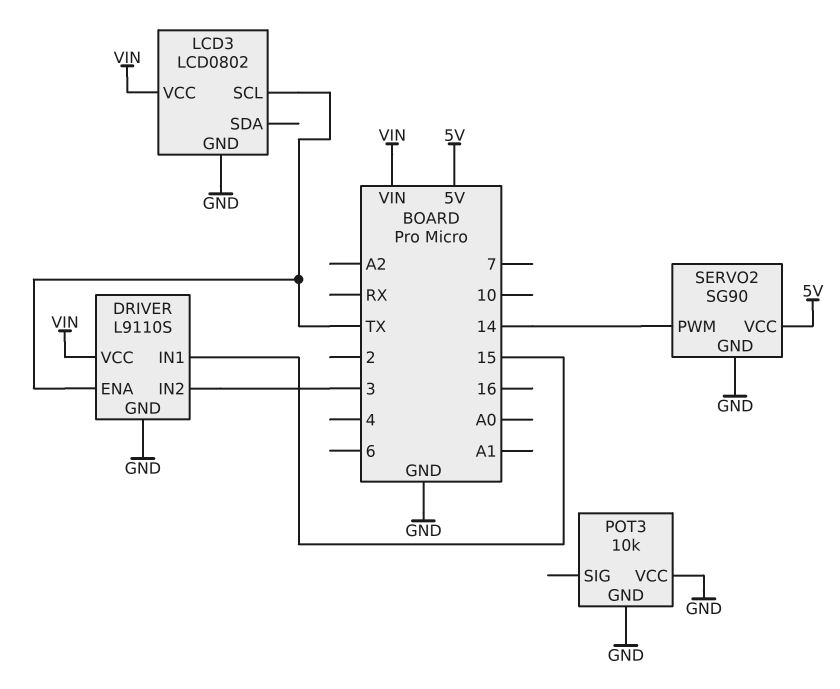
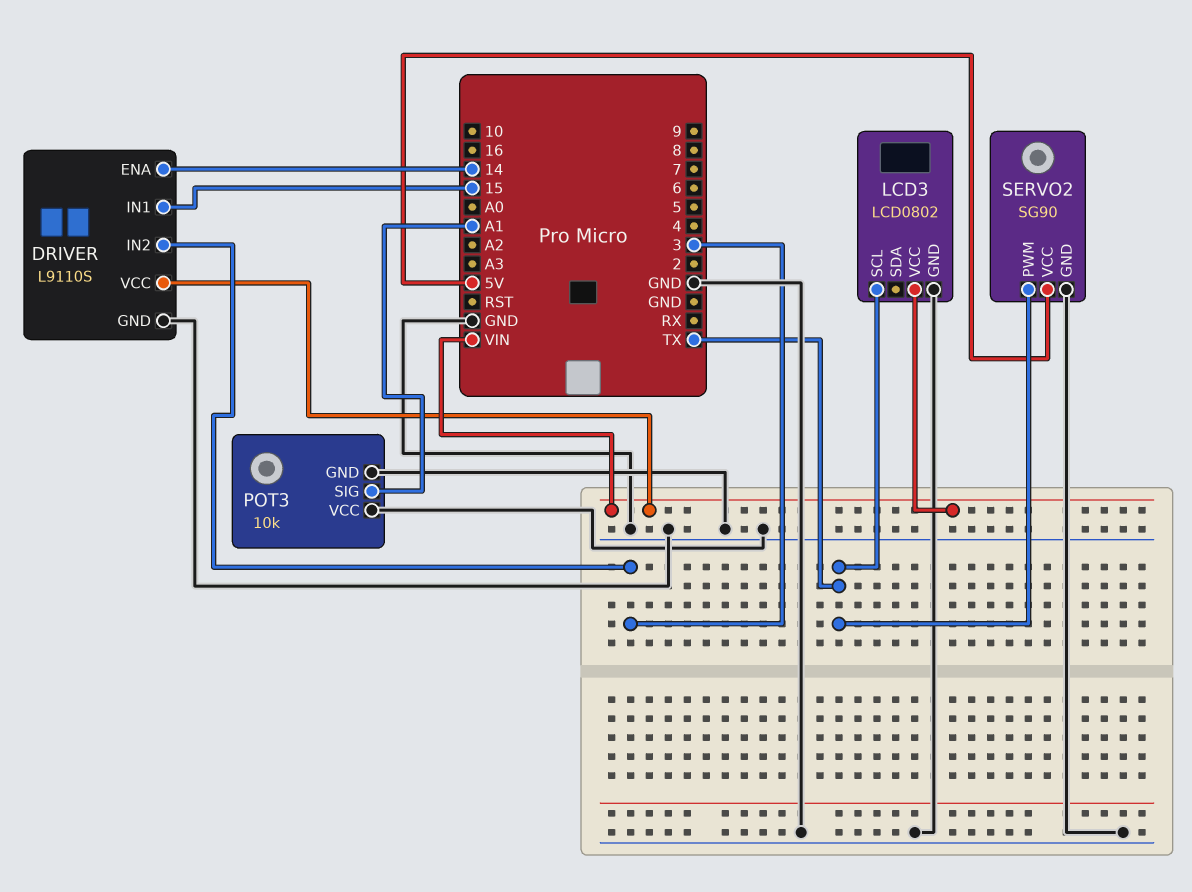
DRIVER pin ENA: TX -> 14
POT3 pin SIG: none -> A1
SERVO2 pin PWM: 14 -> TX

